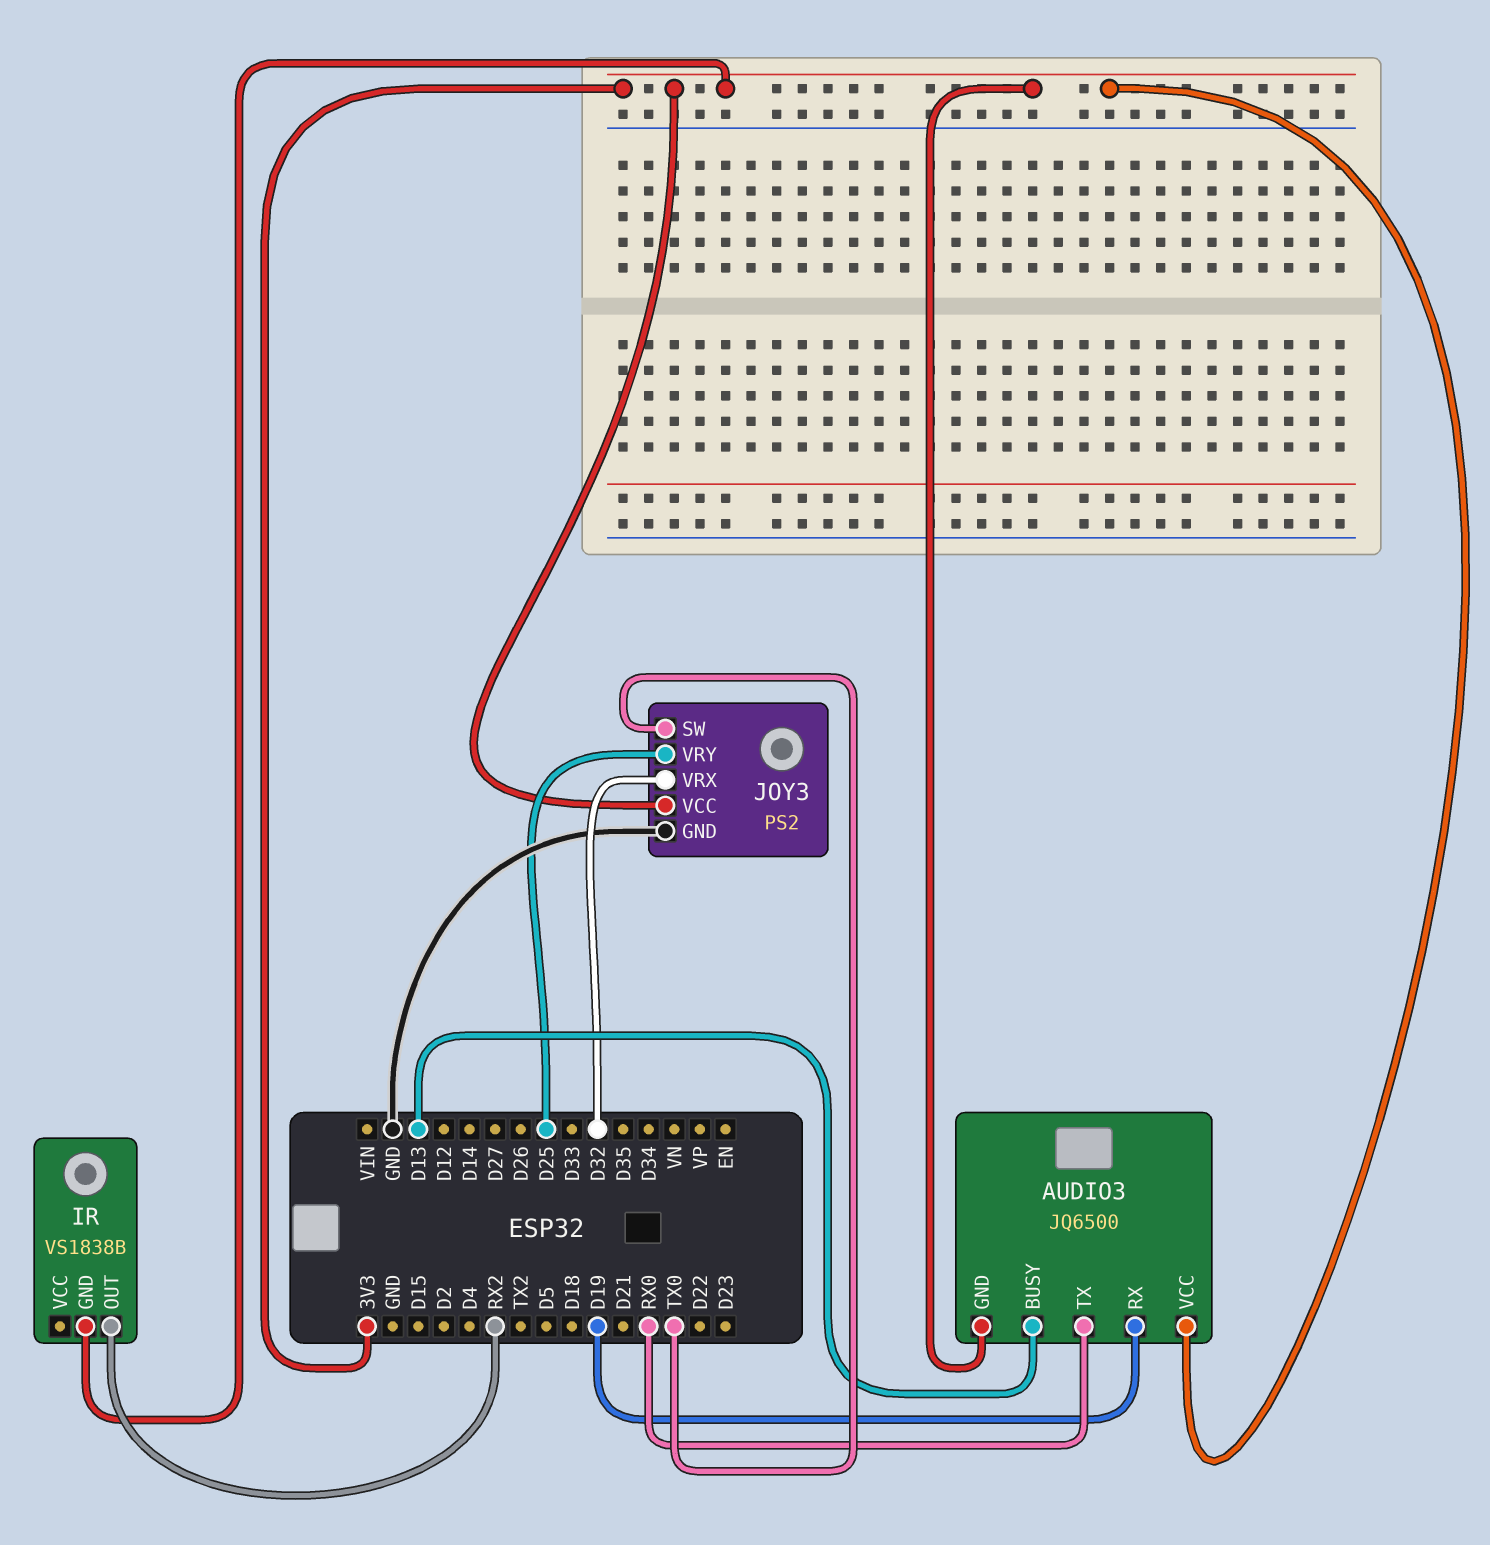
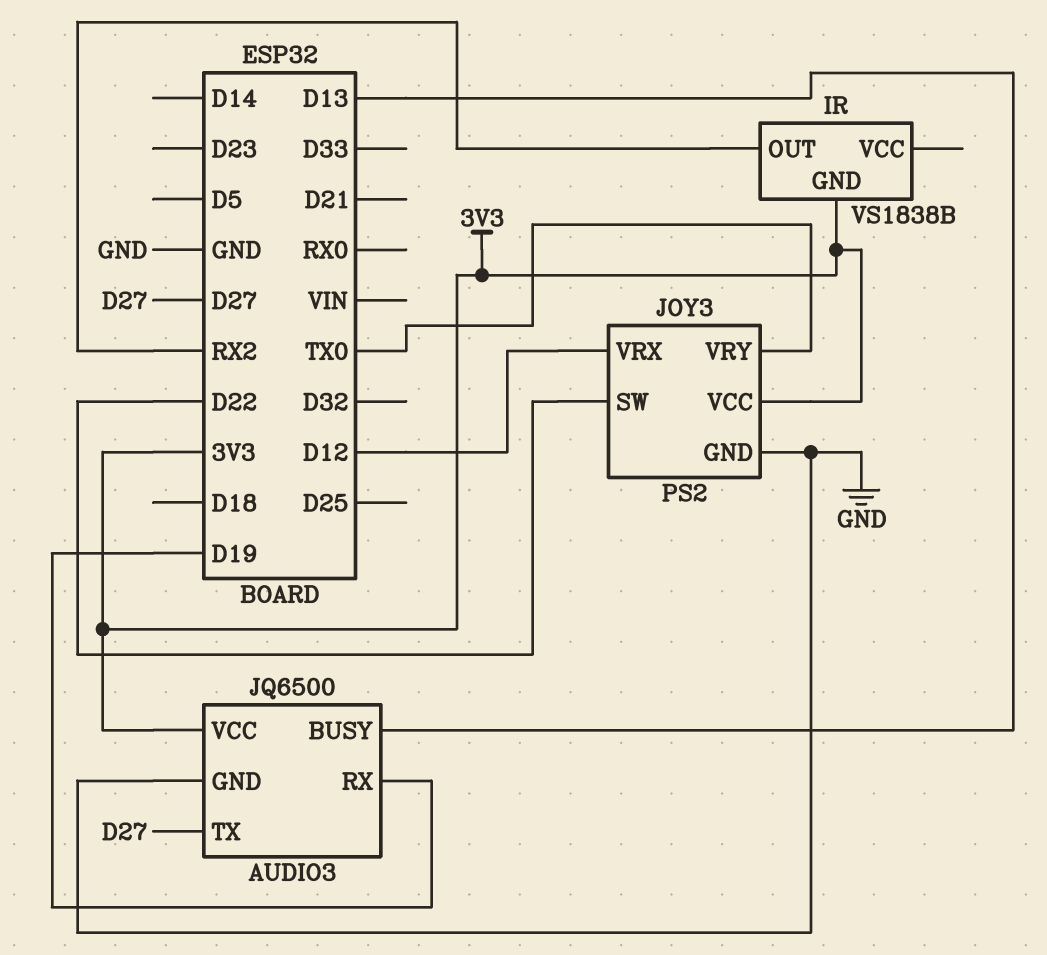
AUDIO3 pin GND: 3V3 -> GND
AUDIO3 pin TX: RX0 -> D27
JOY3 pin SW: TX0 -> D22
JOY3 pin VRX: D32 -> D12
JOY3 pin VRY: D25 -> TX0

